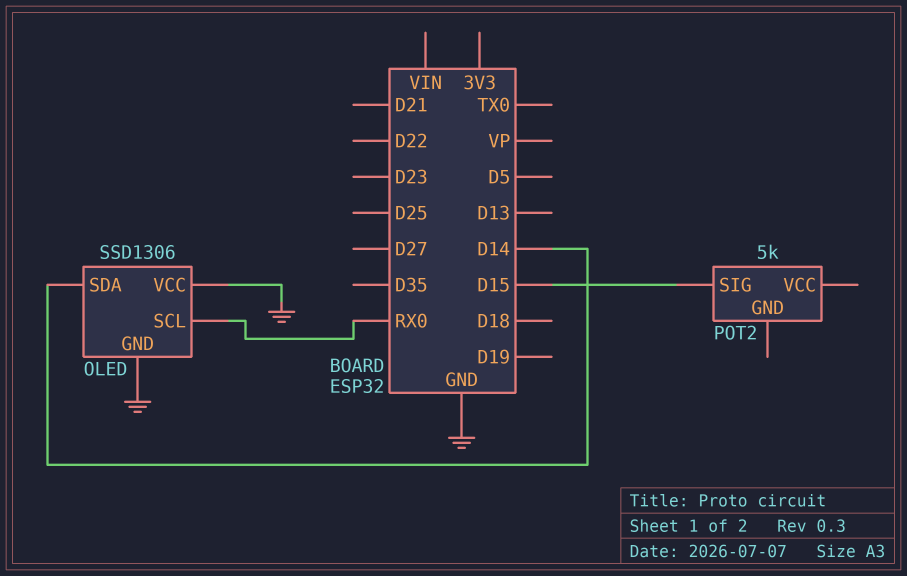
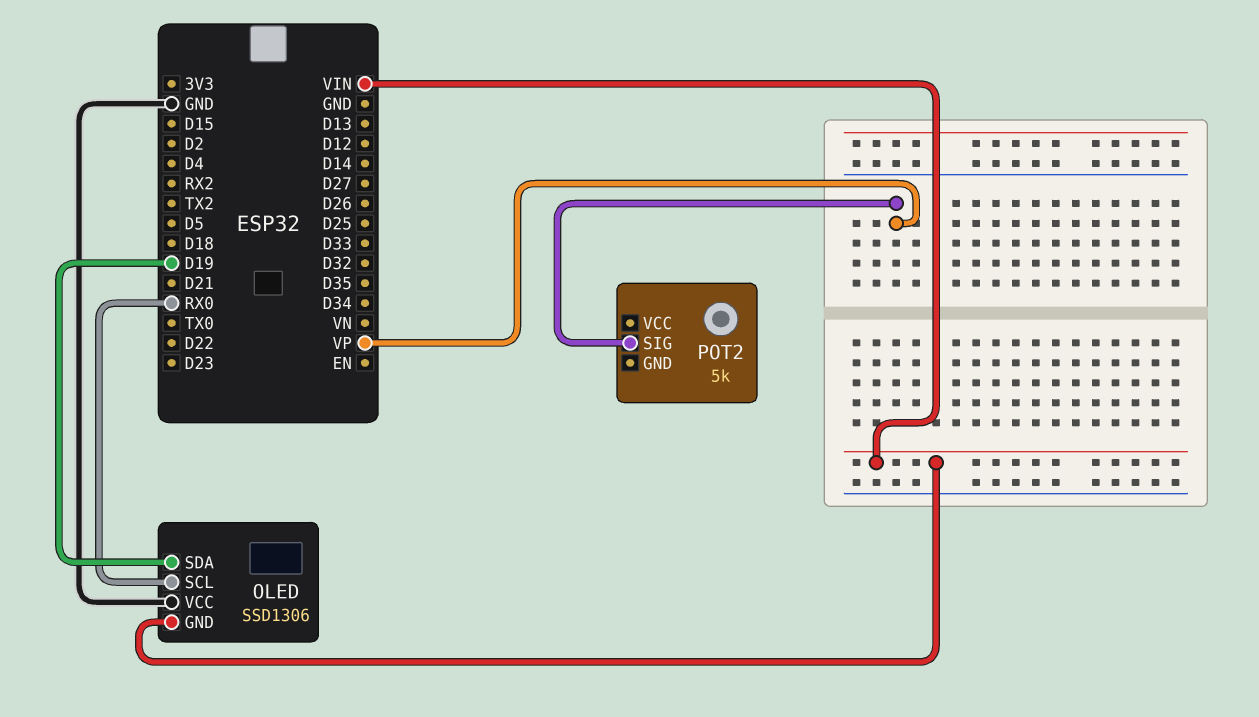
OLED pin GND: GND -> VIN
OLED pin SDA: D14 -> D19
POT2 pin SIG: D15 -> VP

